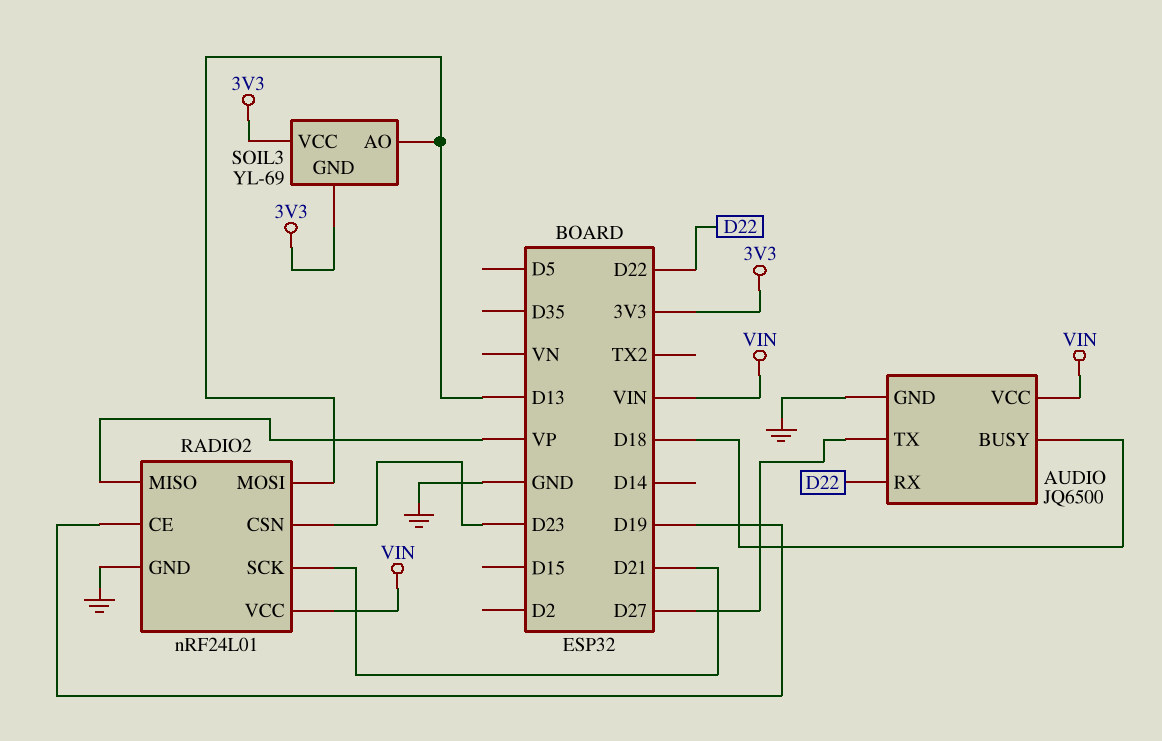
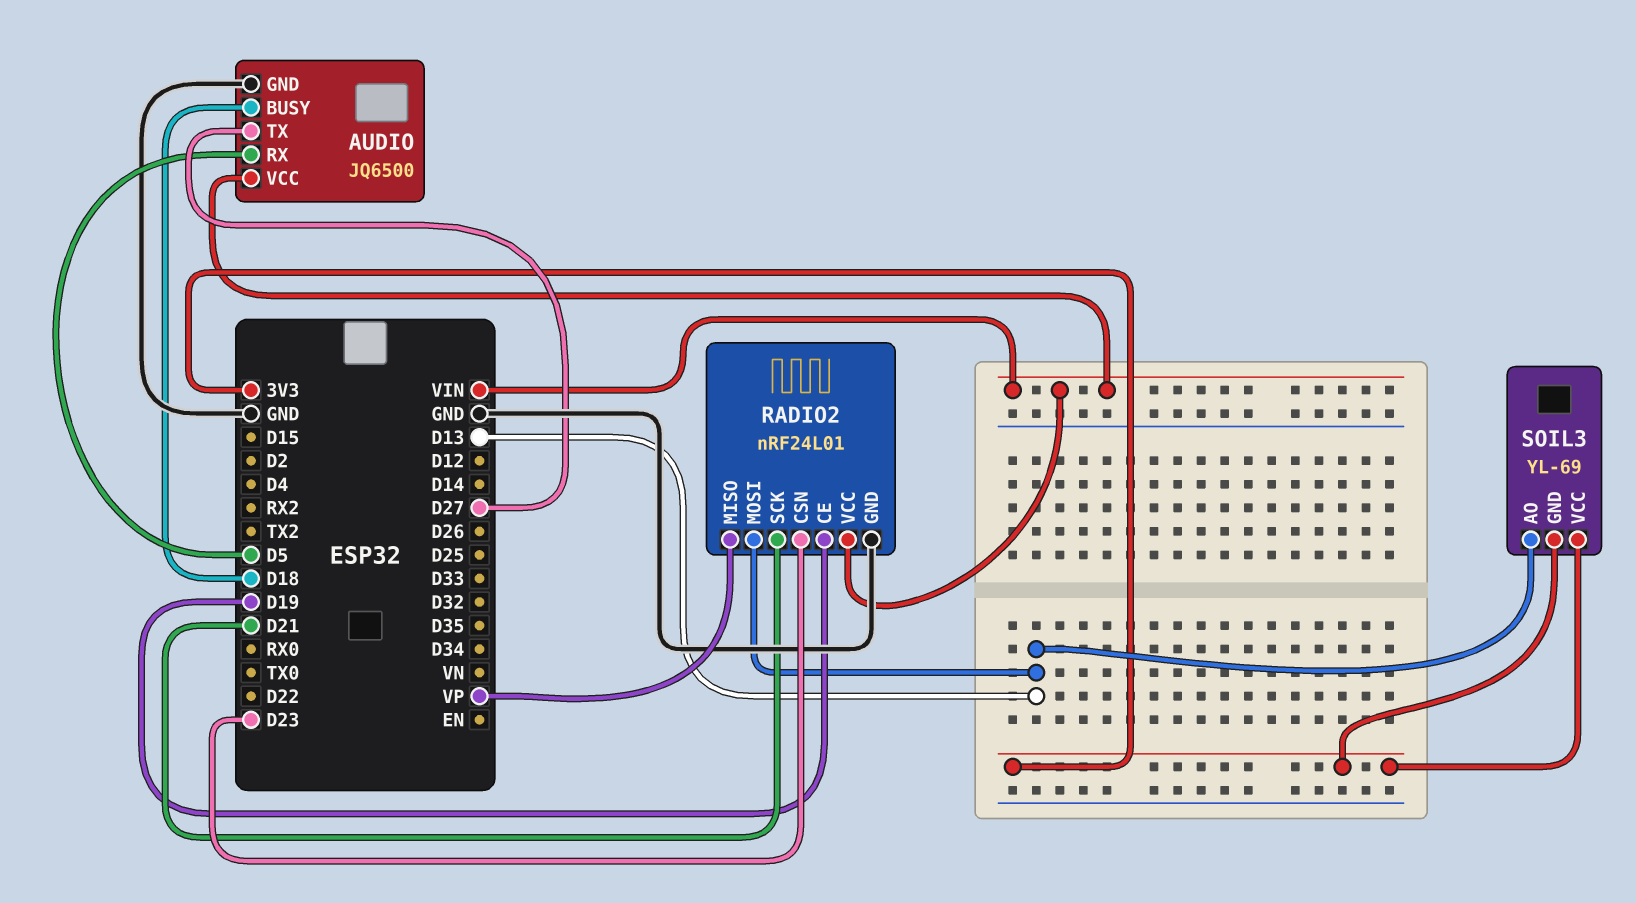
AUDIO pin RX: D22 -> D5

